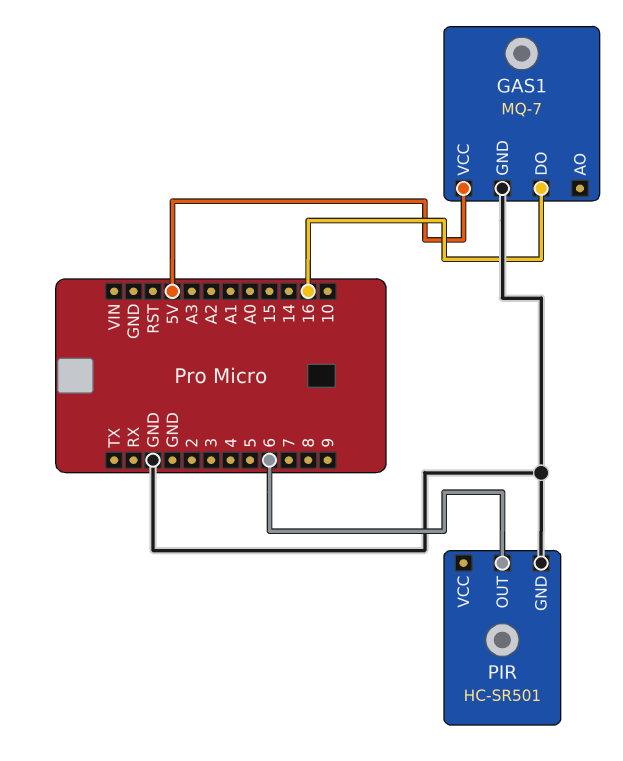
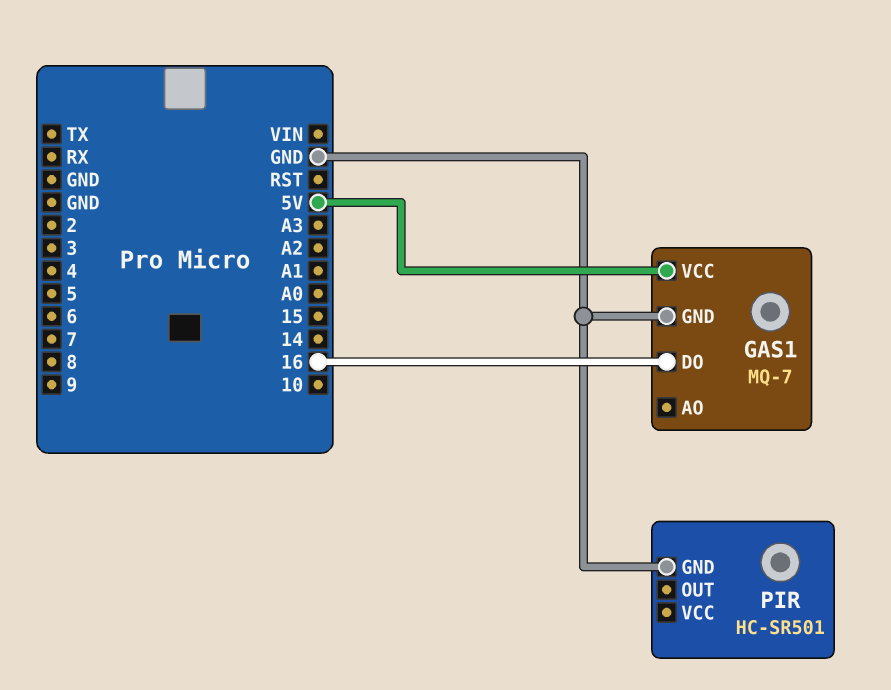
PIR pin OUT: 6 -> none

